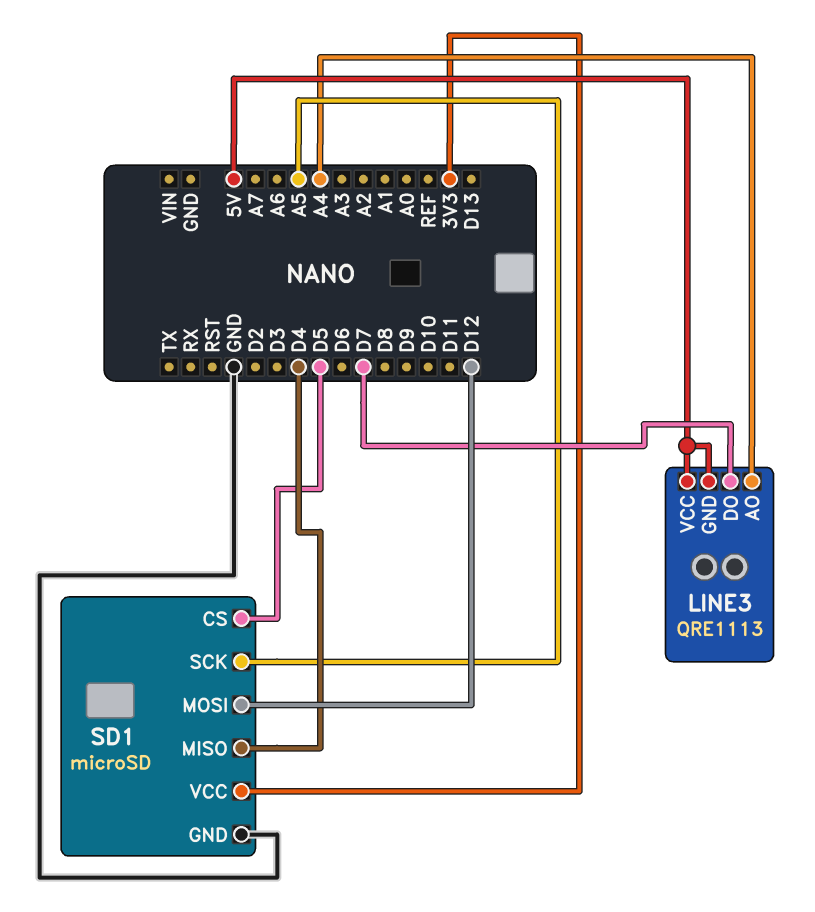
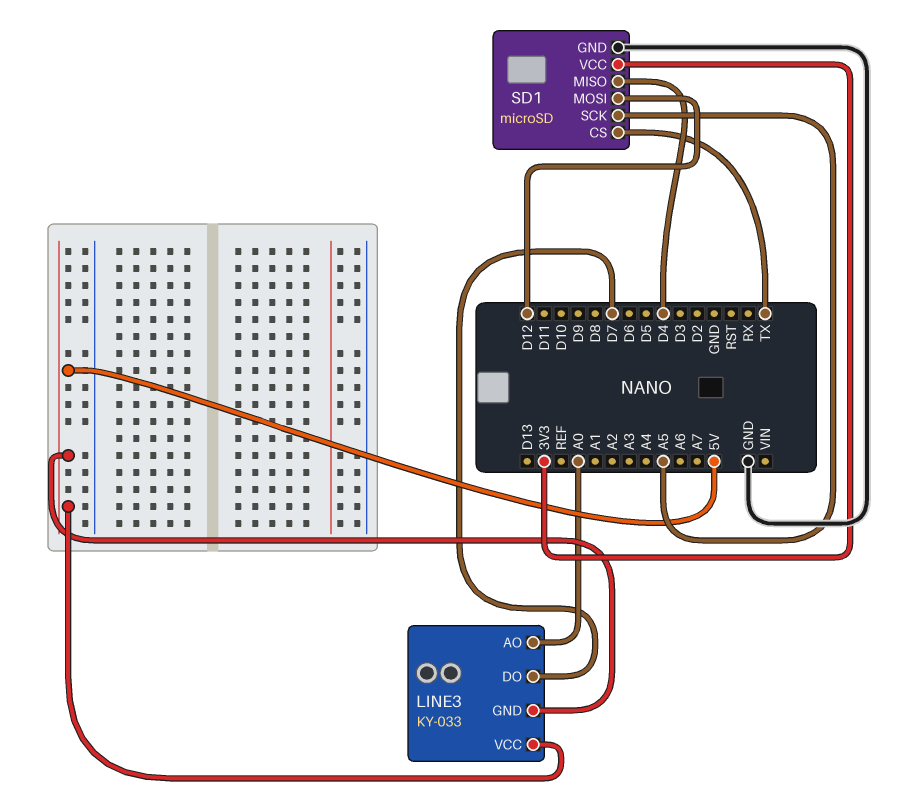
LINE3: QRE1113 -> KY-033
LINE3 pin AO: A4 -> A0
SD1 pin CS: D5 -> TX

